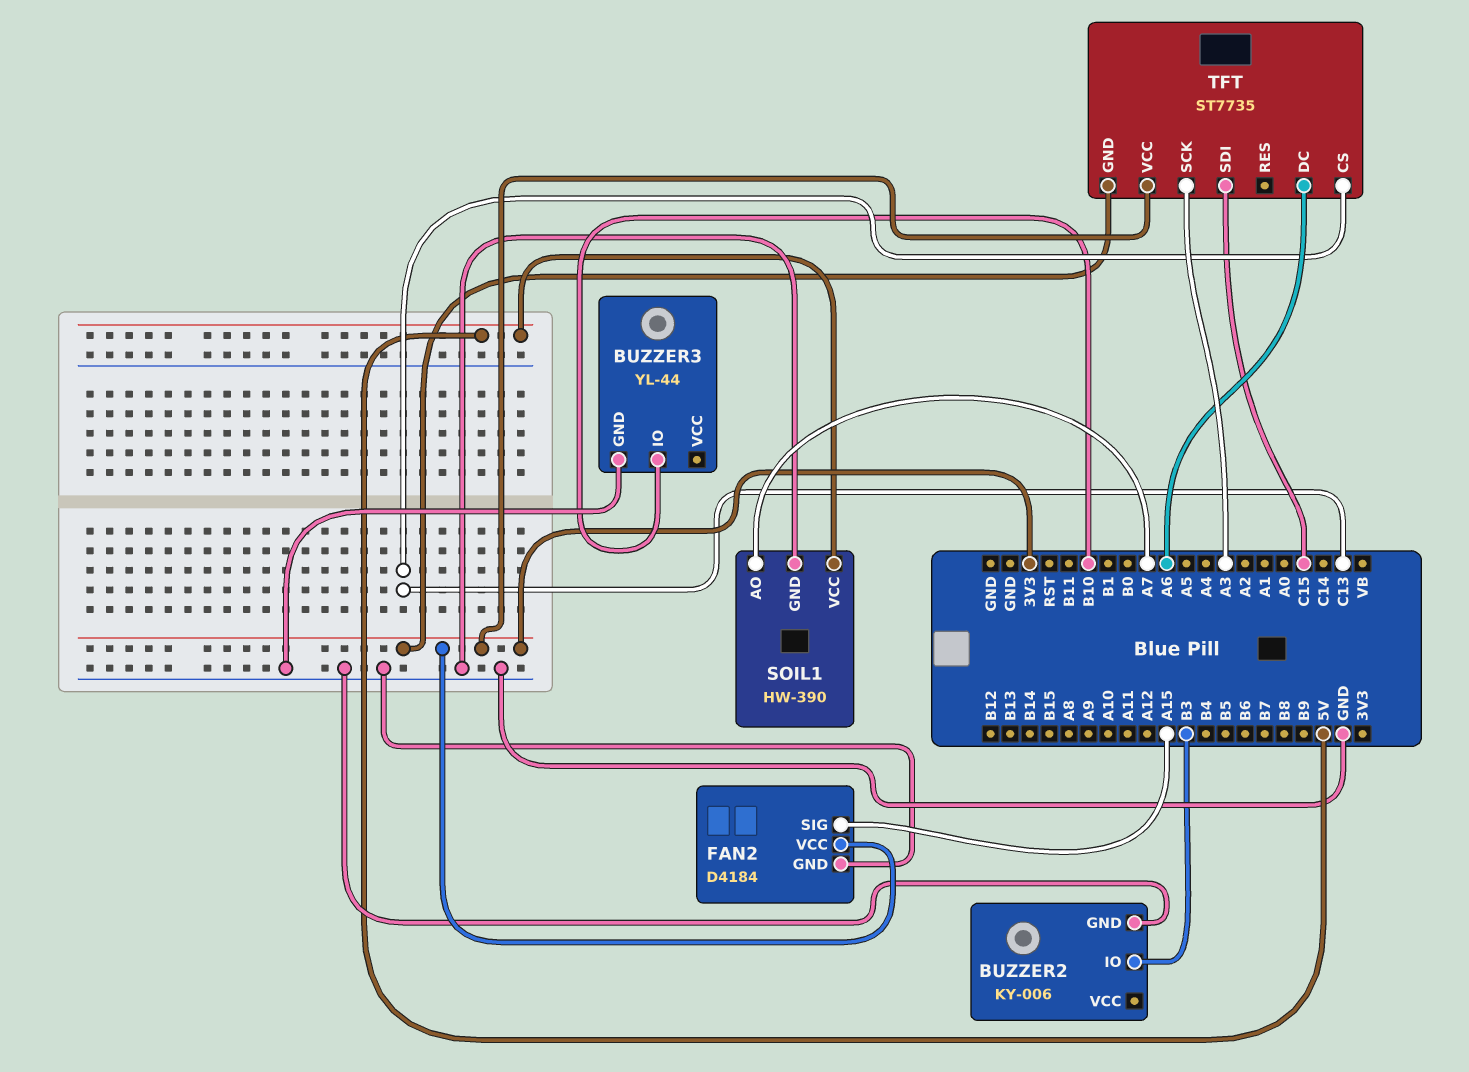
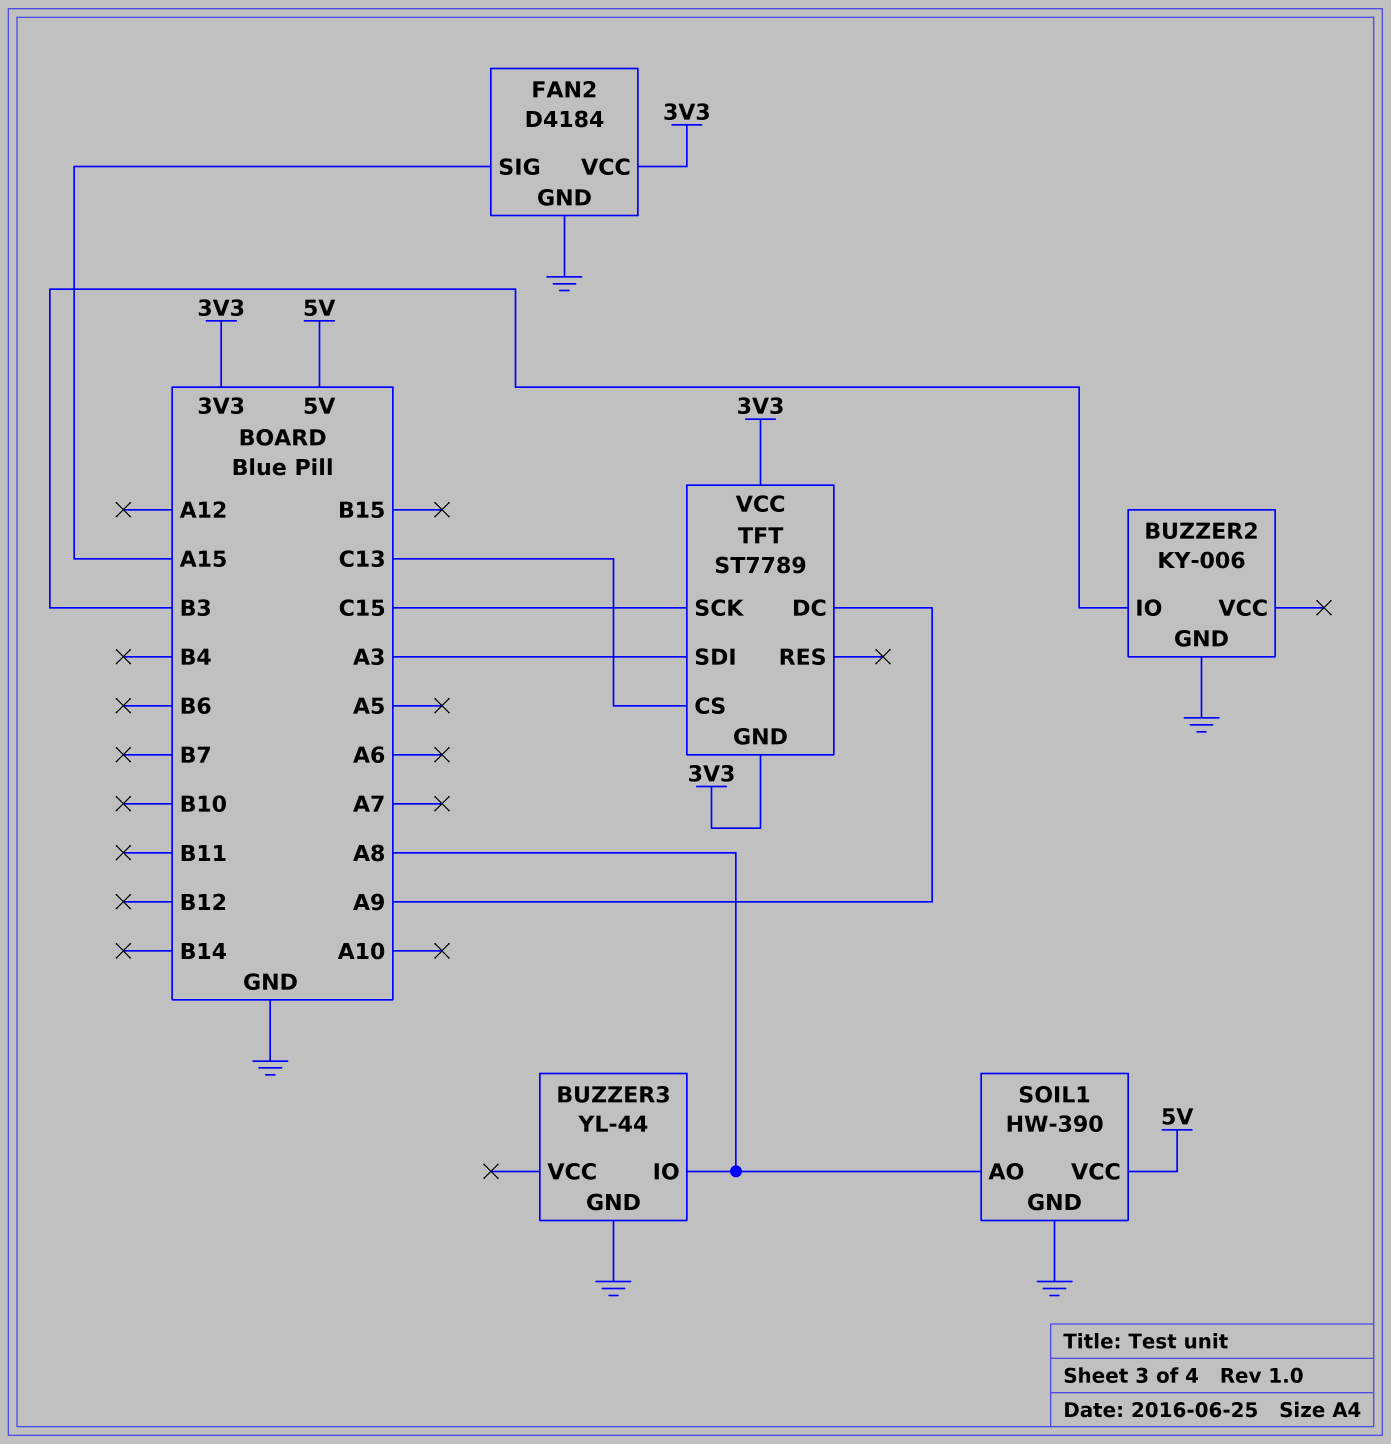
BUZZER3 pin IO: B10 -> A8
SOIL1 pin AO: A7 -> A8
TFT: ST7735 -> ST7789
TFT pin DC: A6 -> A9
TFT pin SCK: A3 -> C15
TFT pin SDI: C15 -> A3

